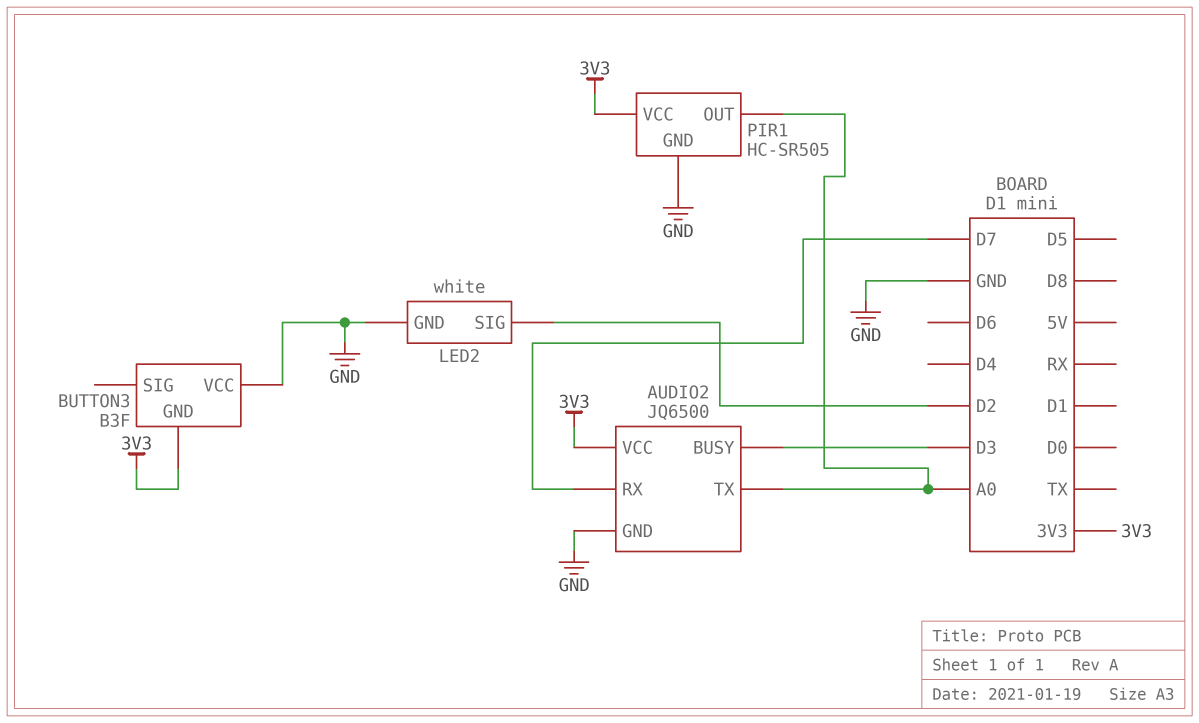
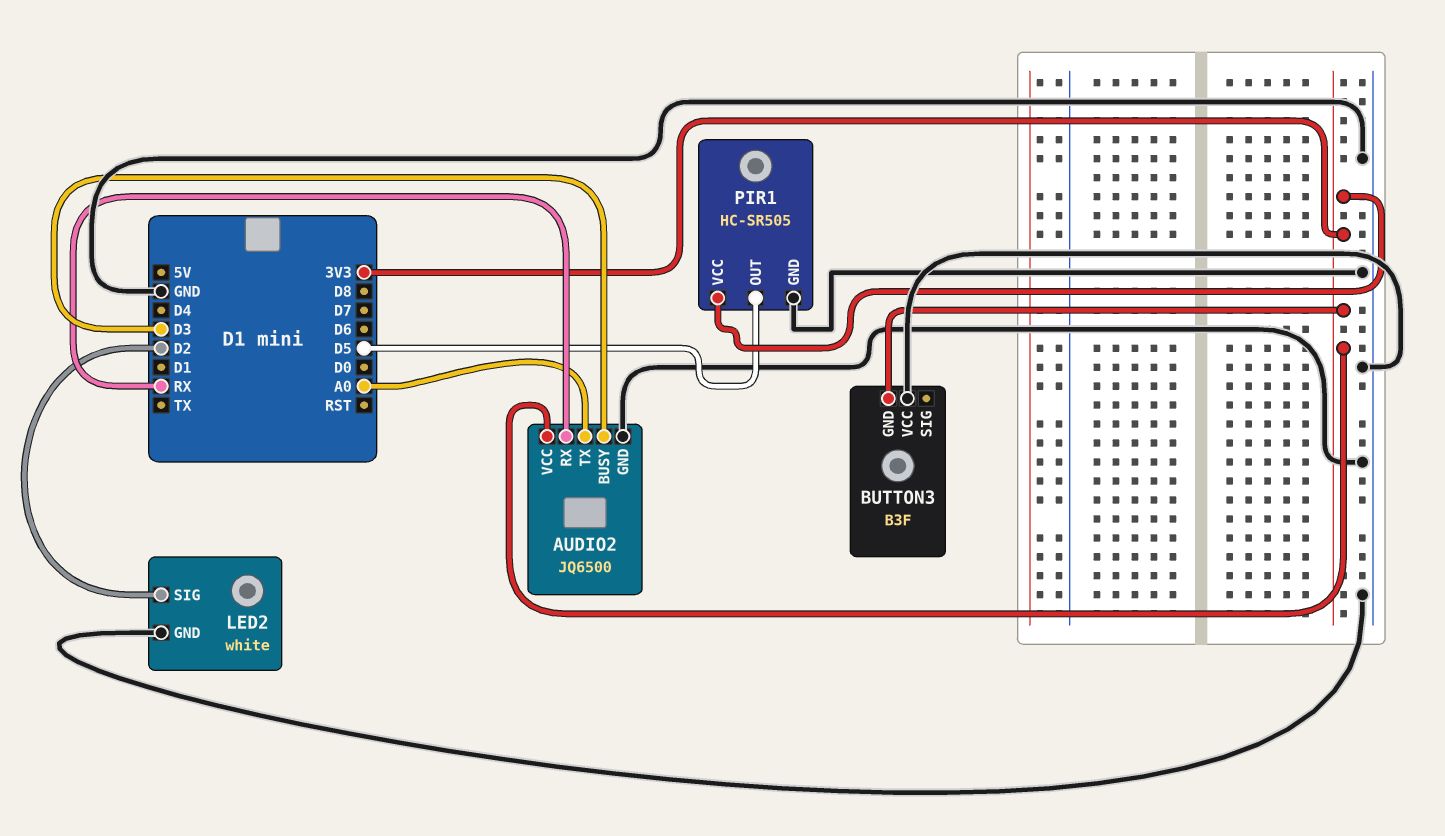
AUDIO2 pin RX: D7 -> RX
PIR1 pin OUT: A0 -> D5

